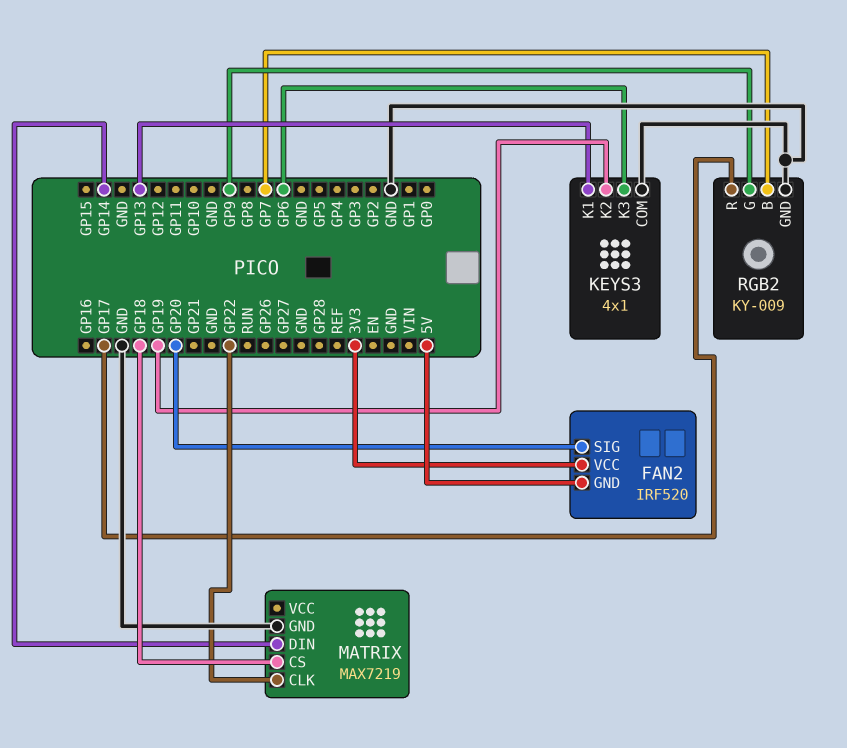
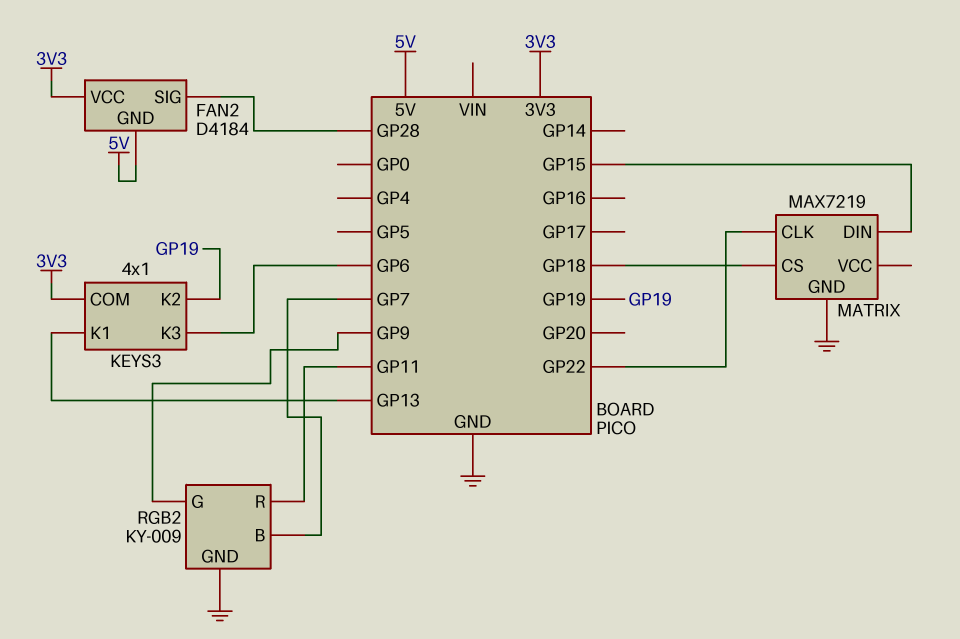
FAN2: IRF520 -> D4184
FAN2 pin SIG: GP20 -> GP28
KEYS3 pin COM: GND -> 3V3
MATRIX pin DIN: GP14 -> GP15
RGB2 pin R: GP17 -> GP11

